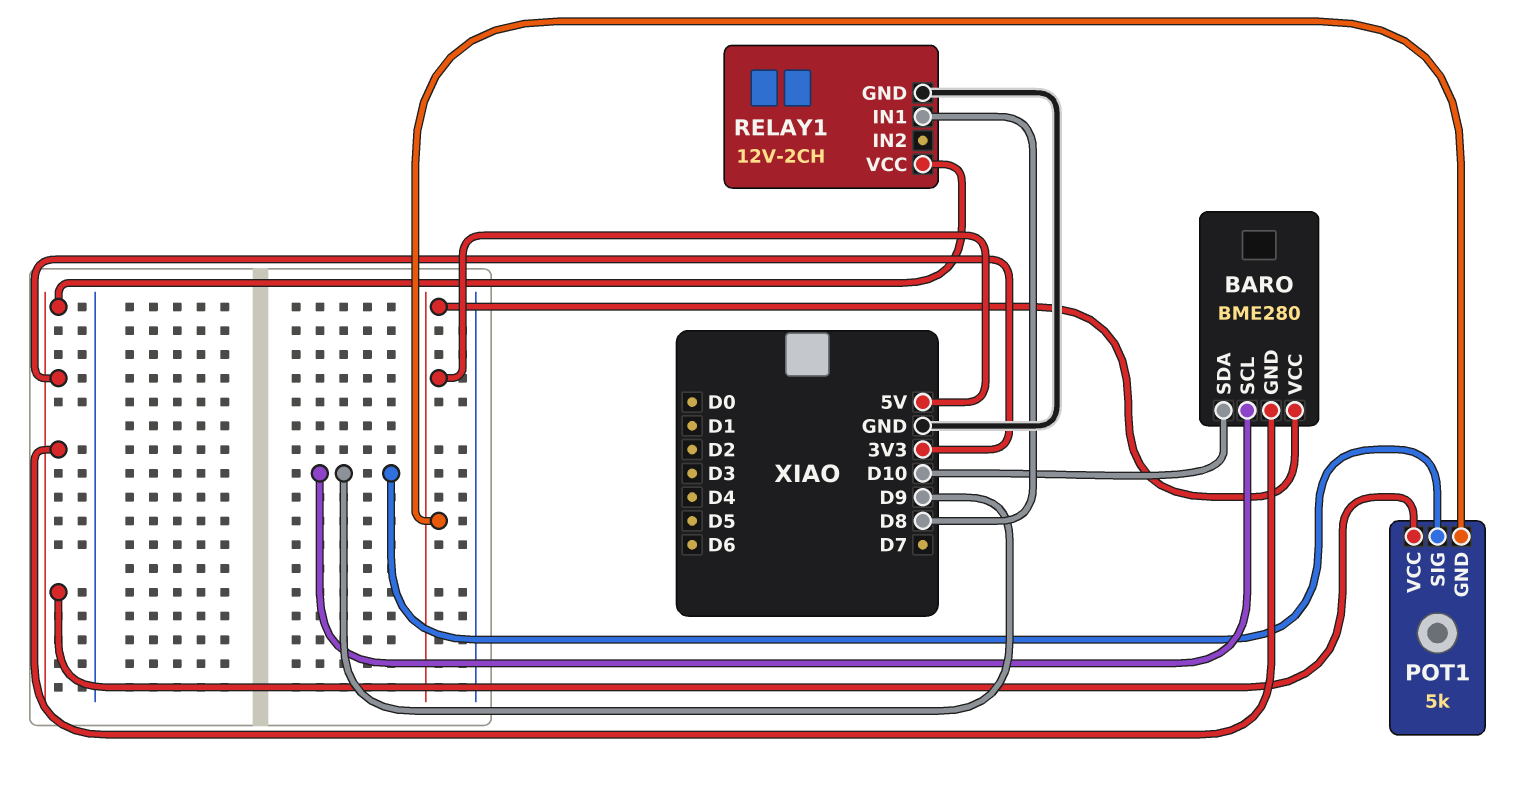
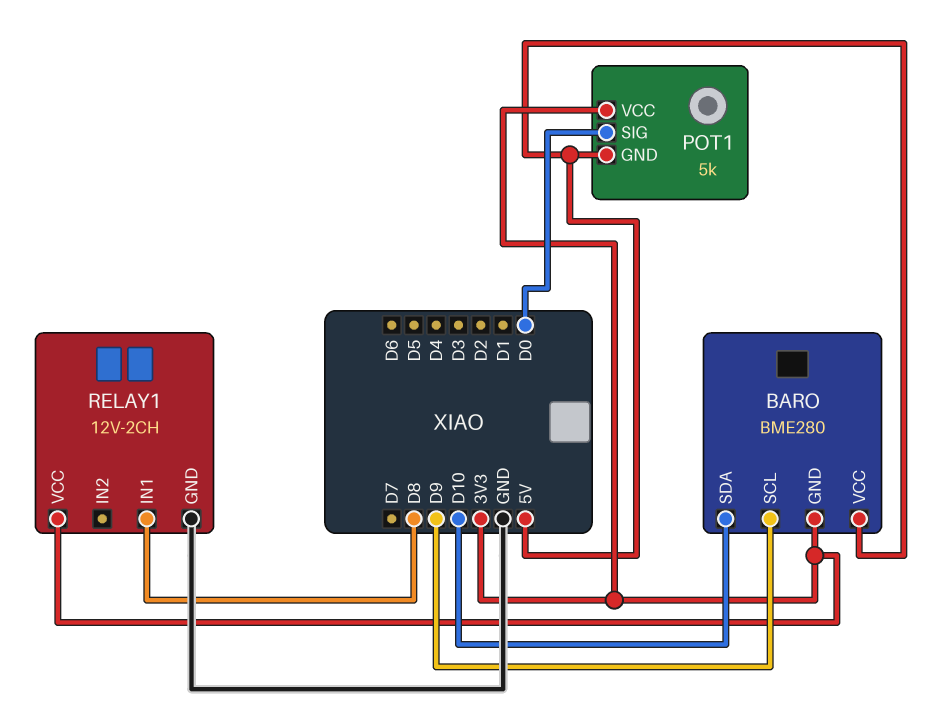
POT1 pin SIG: D9 -> D0

